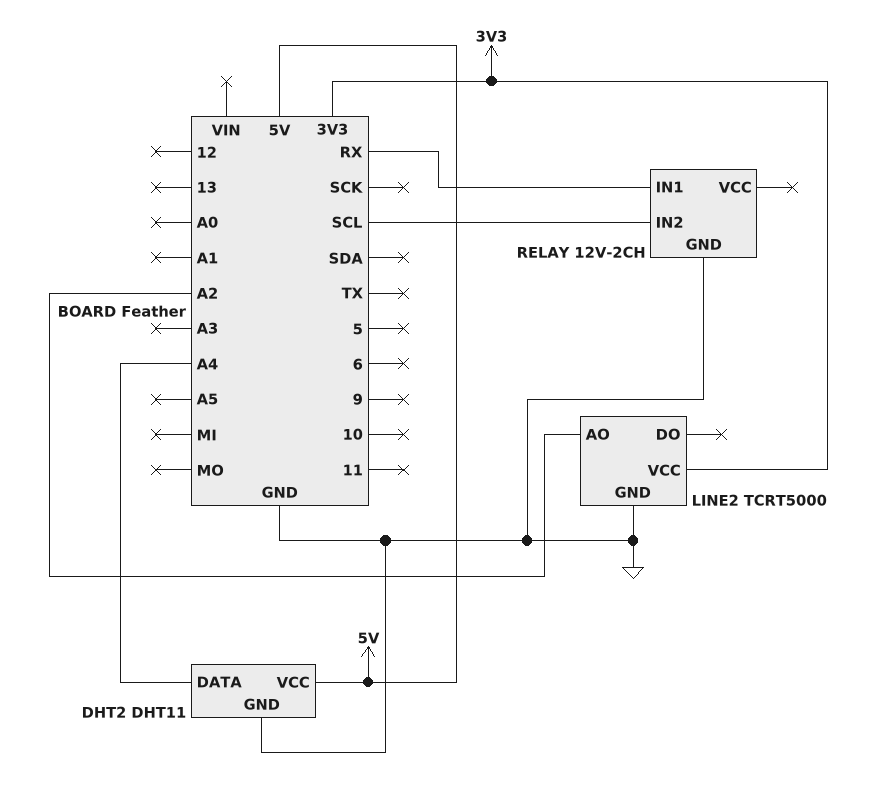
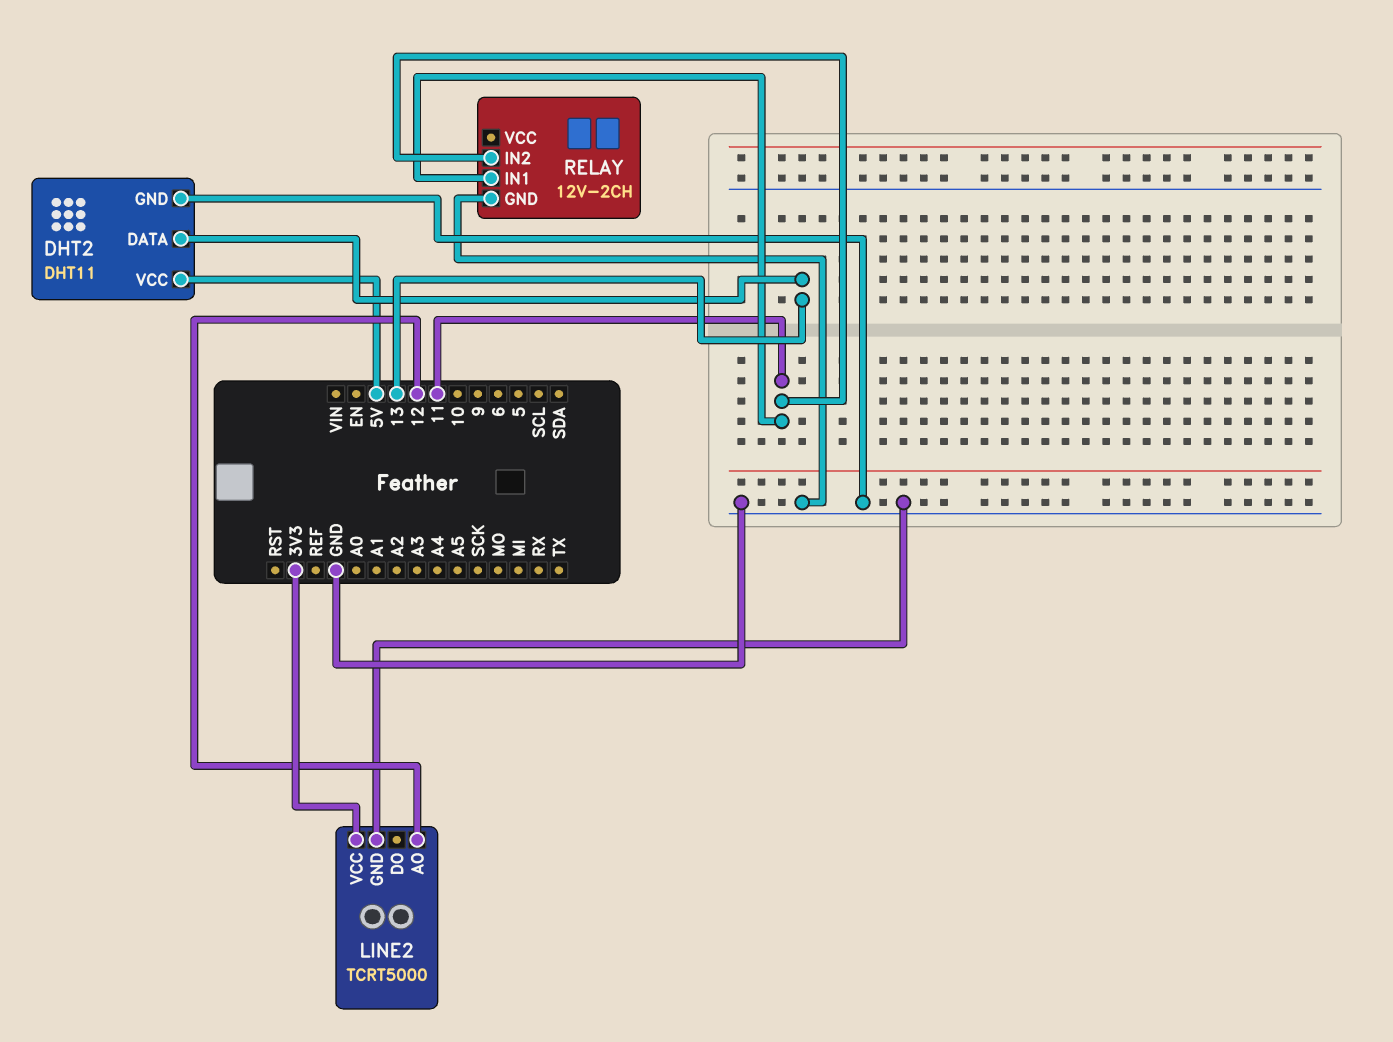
DHT2 pin DATA: A4 -> 13
LINE2 pin AO: A2 -> 12
RELAY pin IN1: RX -> 11
RELAY pin IN2: SCL -> 11

